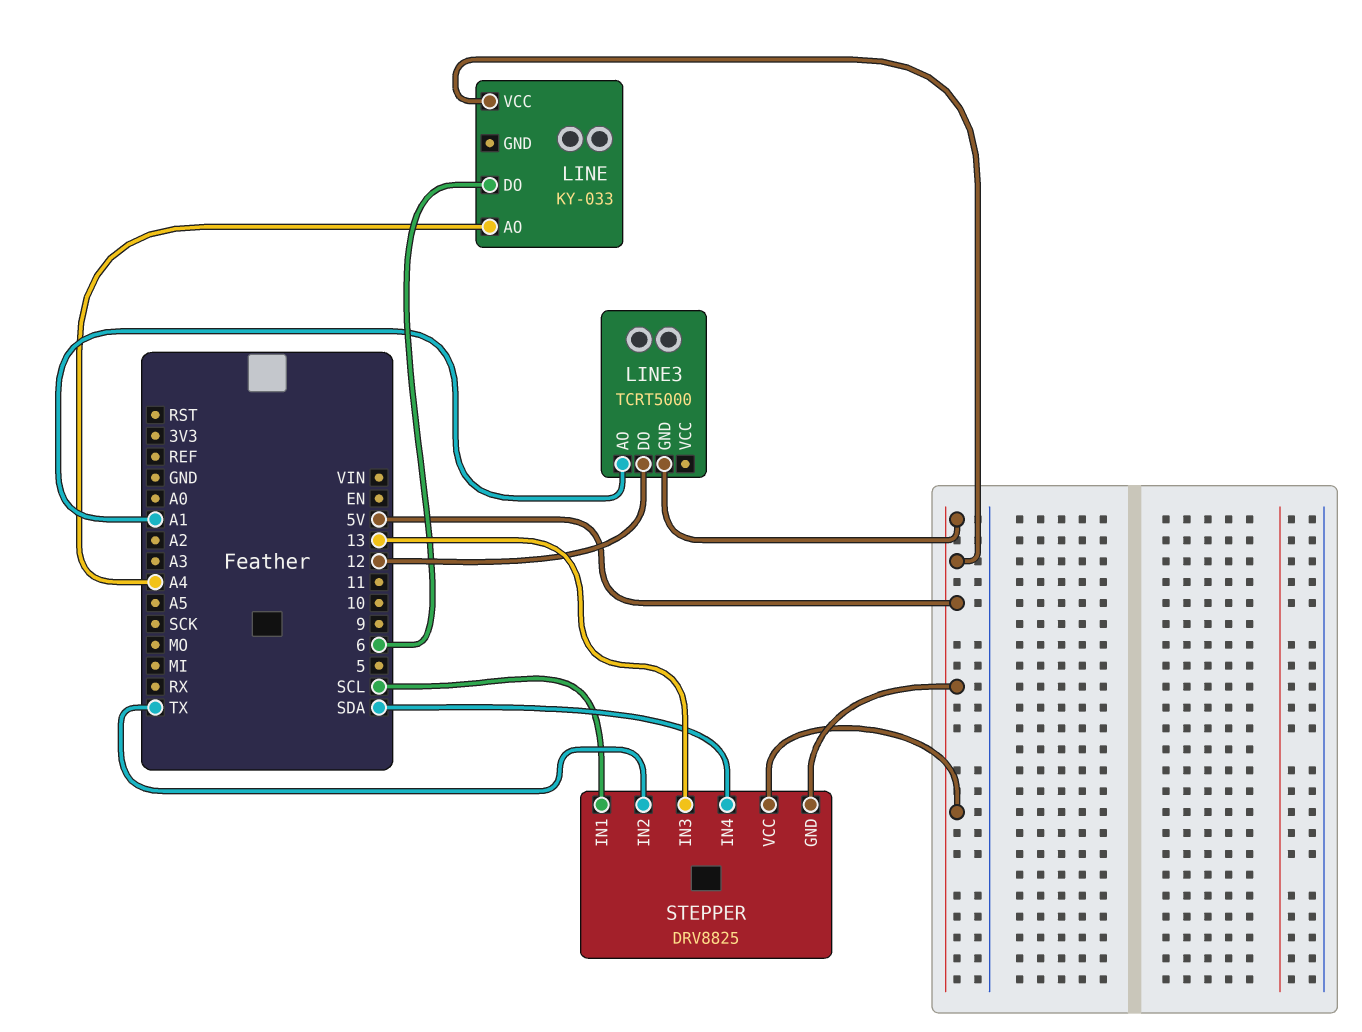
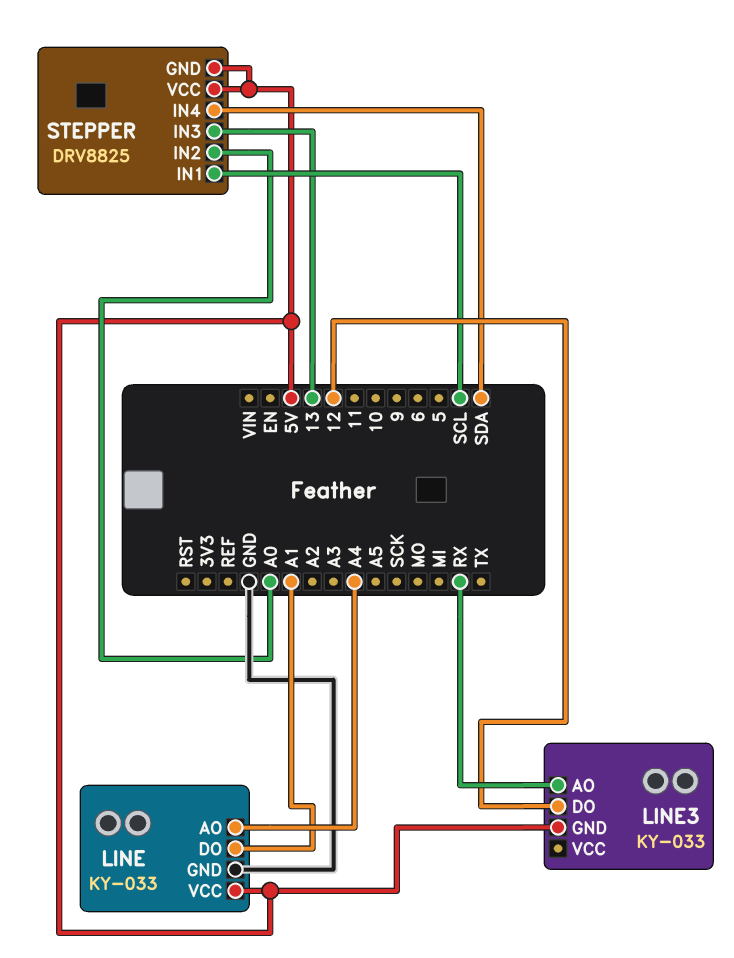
LINE pin DO: 6 -> A1
LINE pin GND: none -> GND
LINE3: TCRT5000 -> KY-033
LINE3 pin AO: A1 -> RX
STEPPER pin IN2: TX -> A0

